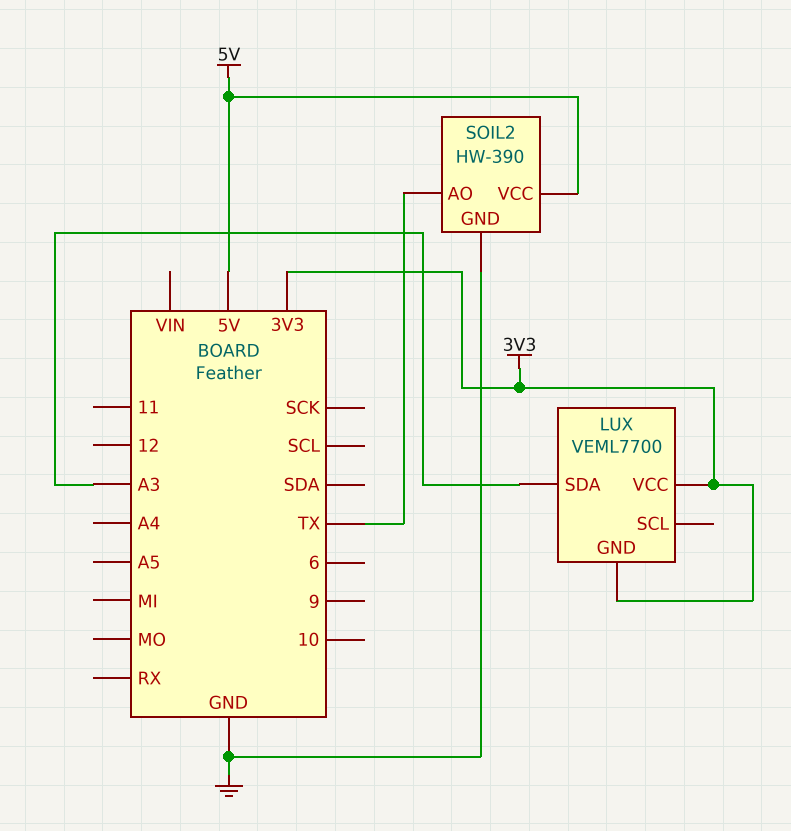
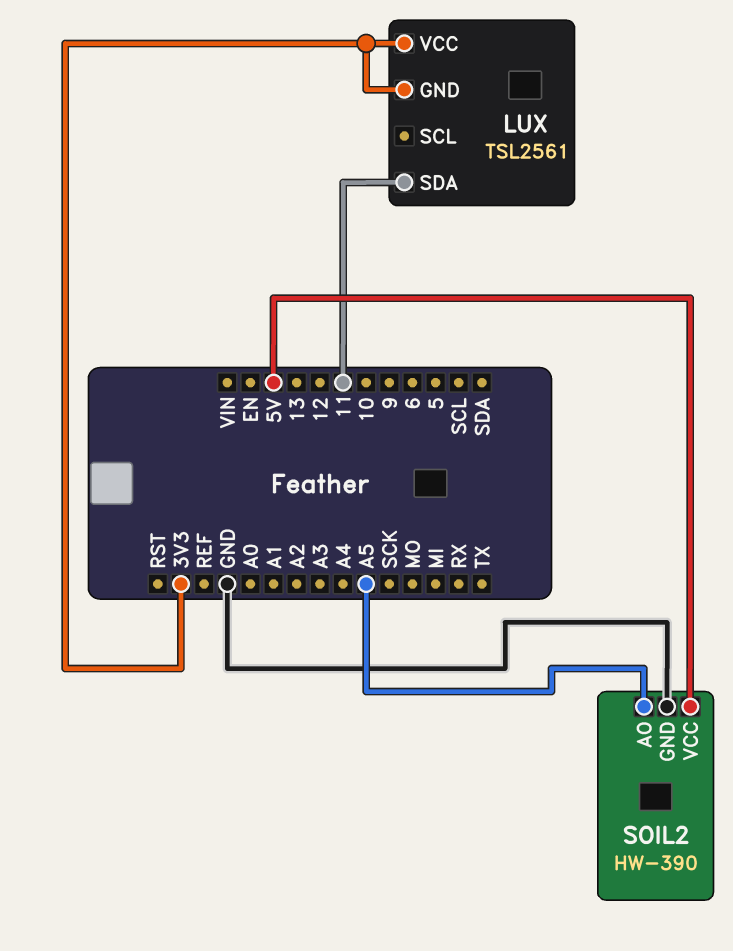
LUX: VEML7700 -> TSL2561
LUX pin SDA: A3 -> 11
SOIL2 pin AO: TX -> A5

